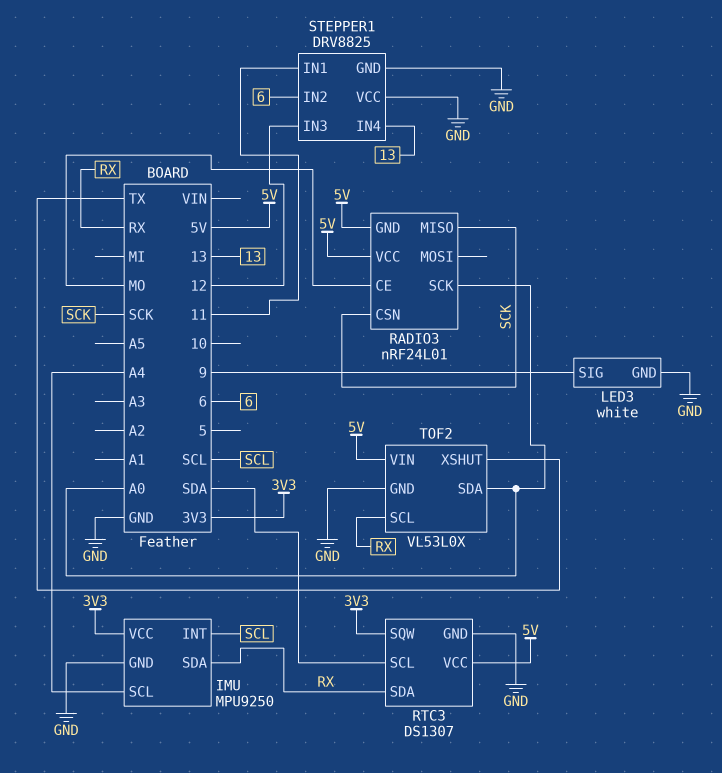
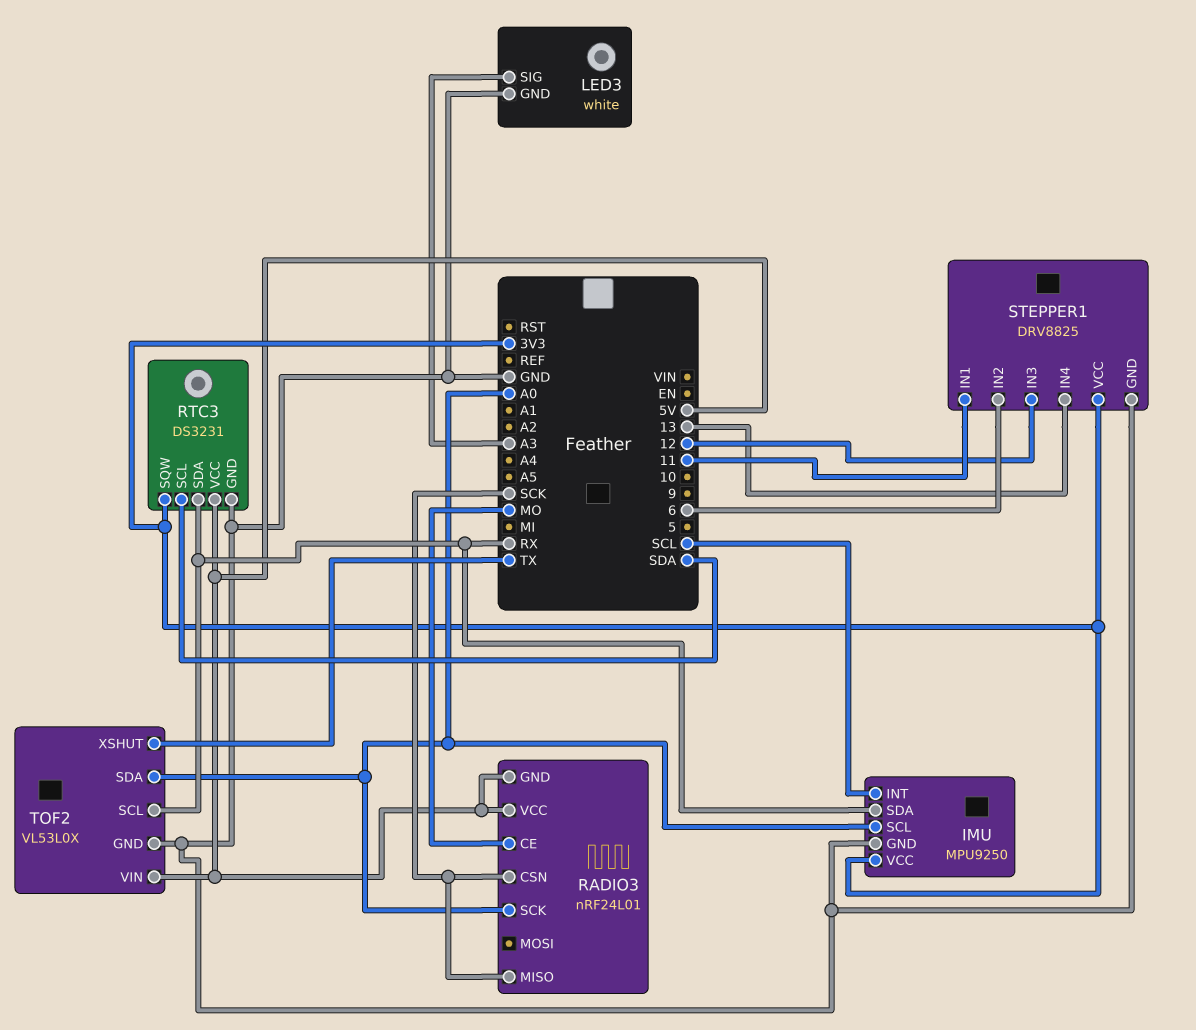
IMU pin SCL: A4 -> A0
LED3 pin SIG: 9 -> A3
RTC3: DS1307 -> DS3231
STEPPER1 pin VCC: GND -> 3V3

